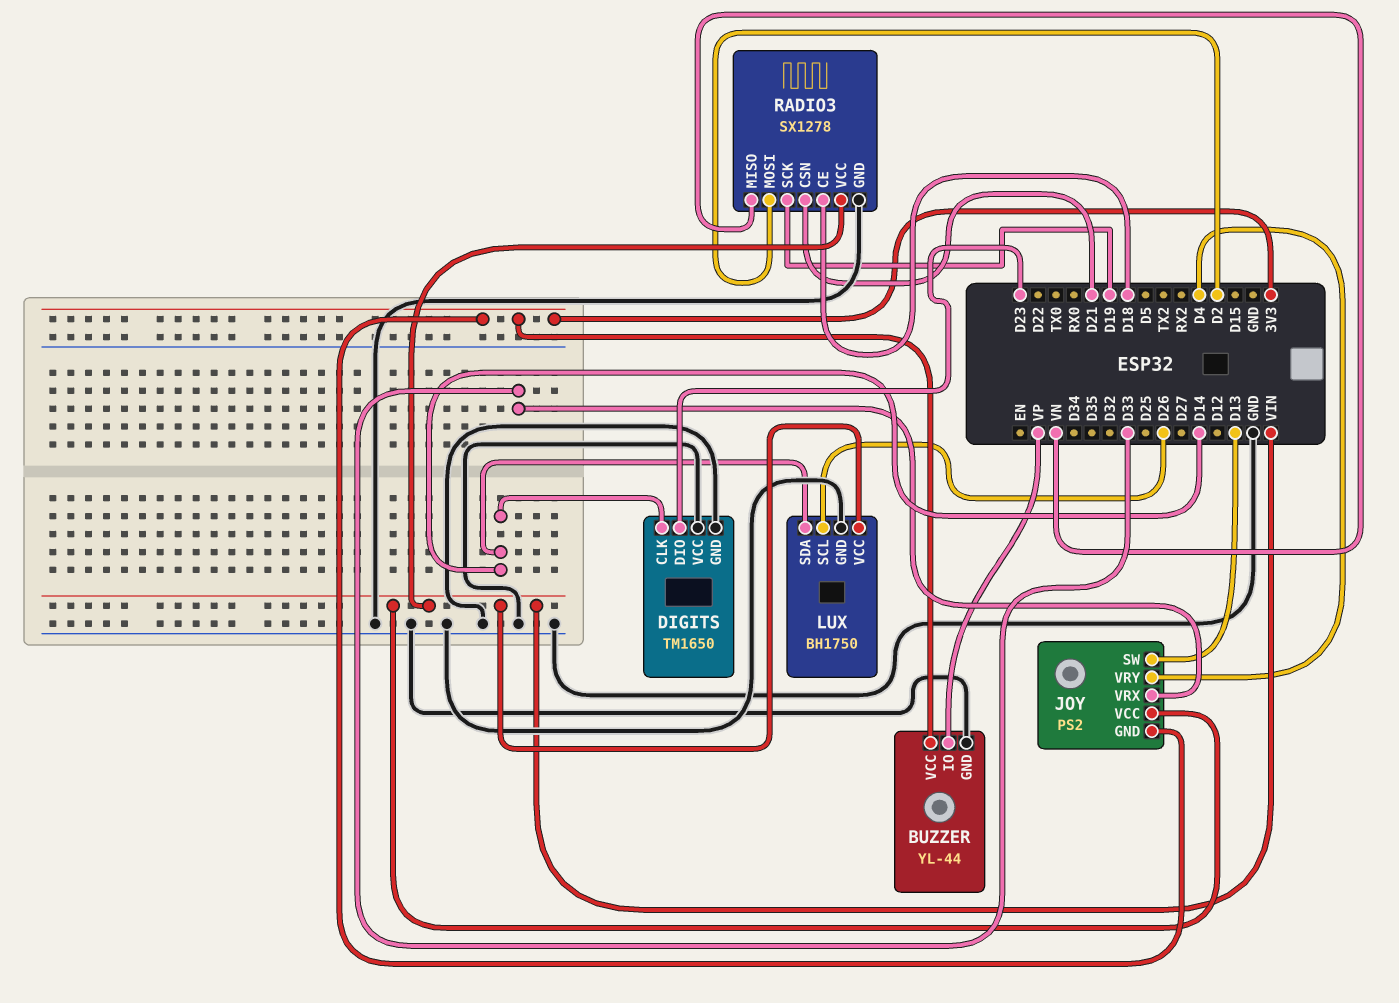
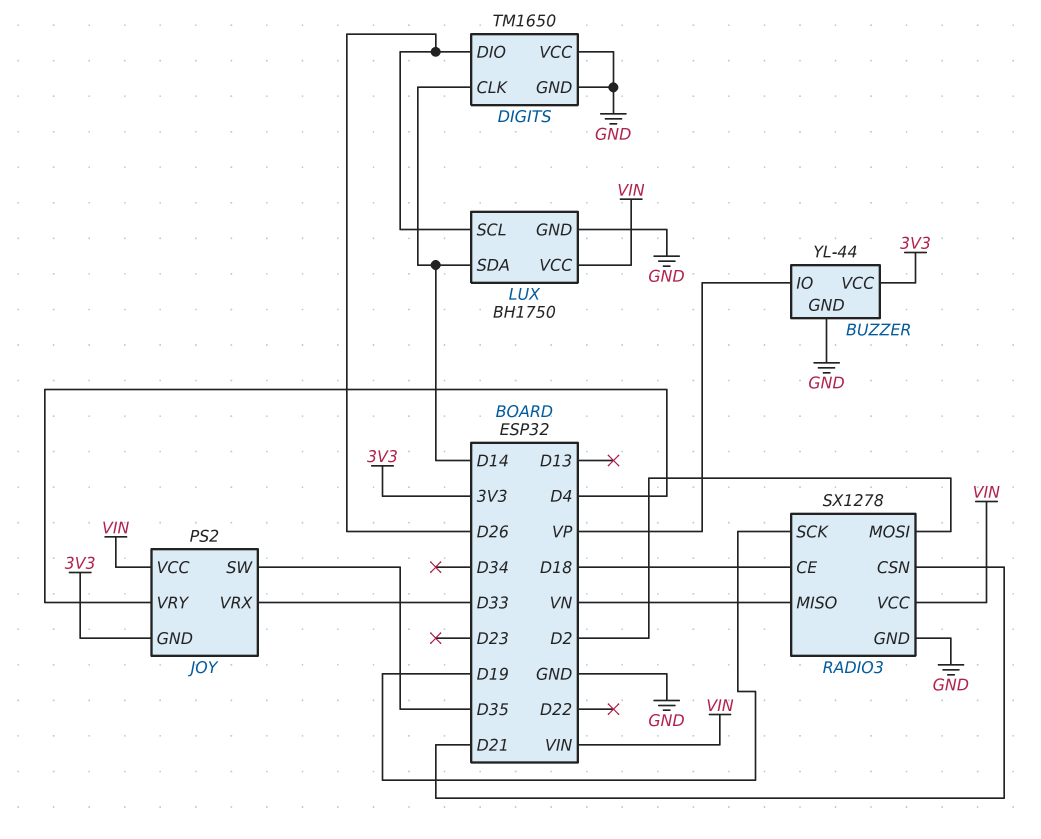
DIGITS pin DIO: D23 -> D26
JOY pin SW: D13 -> D35

